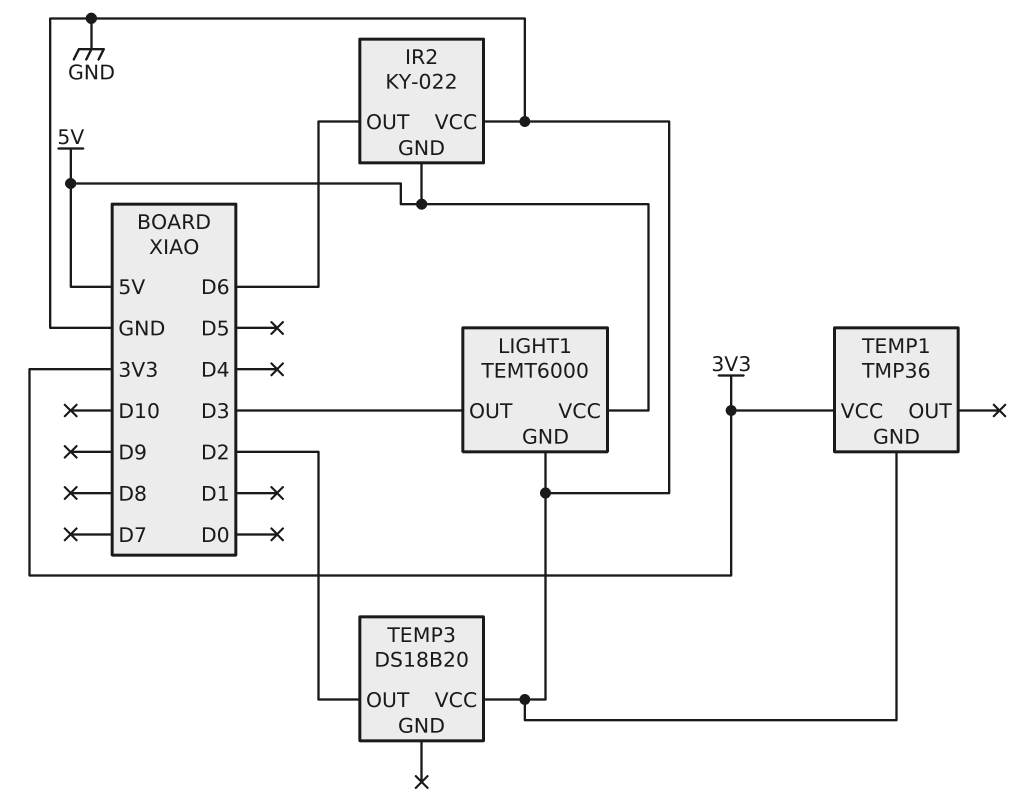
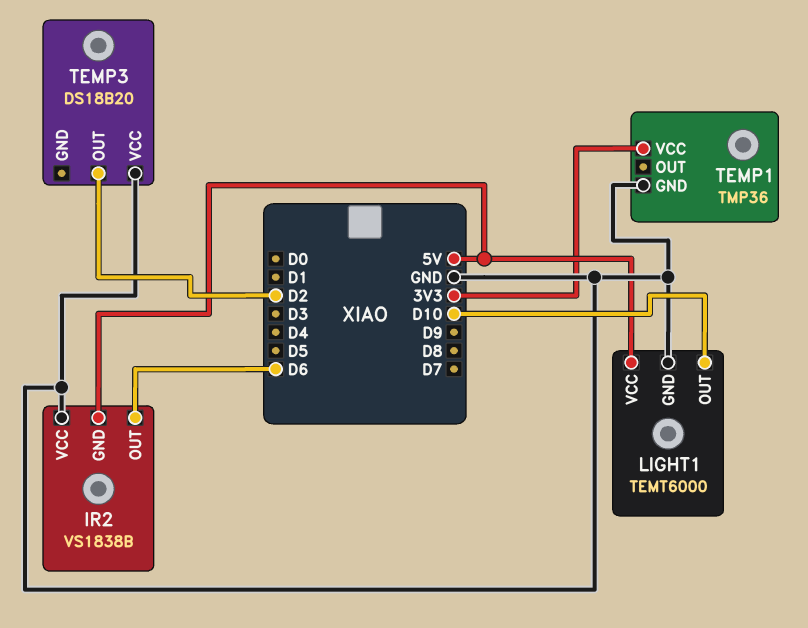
IR2: KY-022 -> VS1838B
LIGHT1 pin OUT: D3 -> D10

